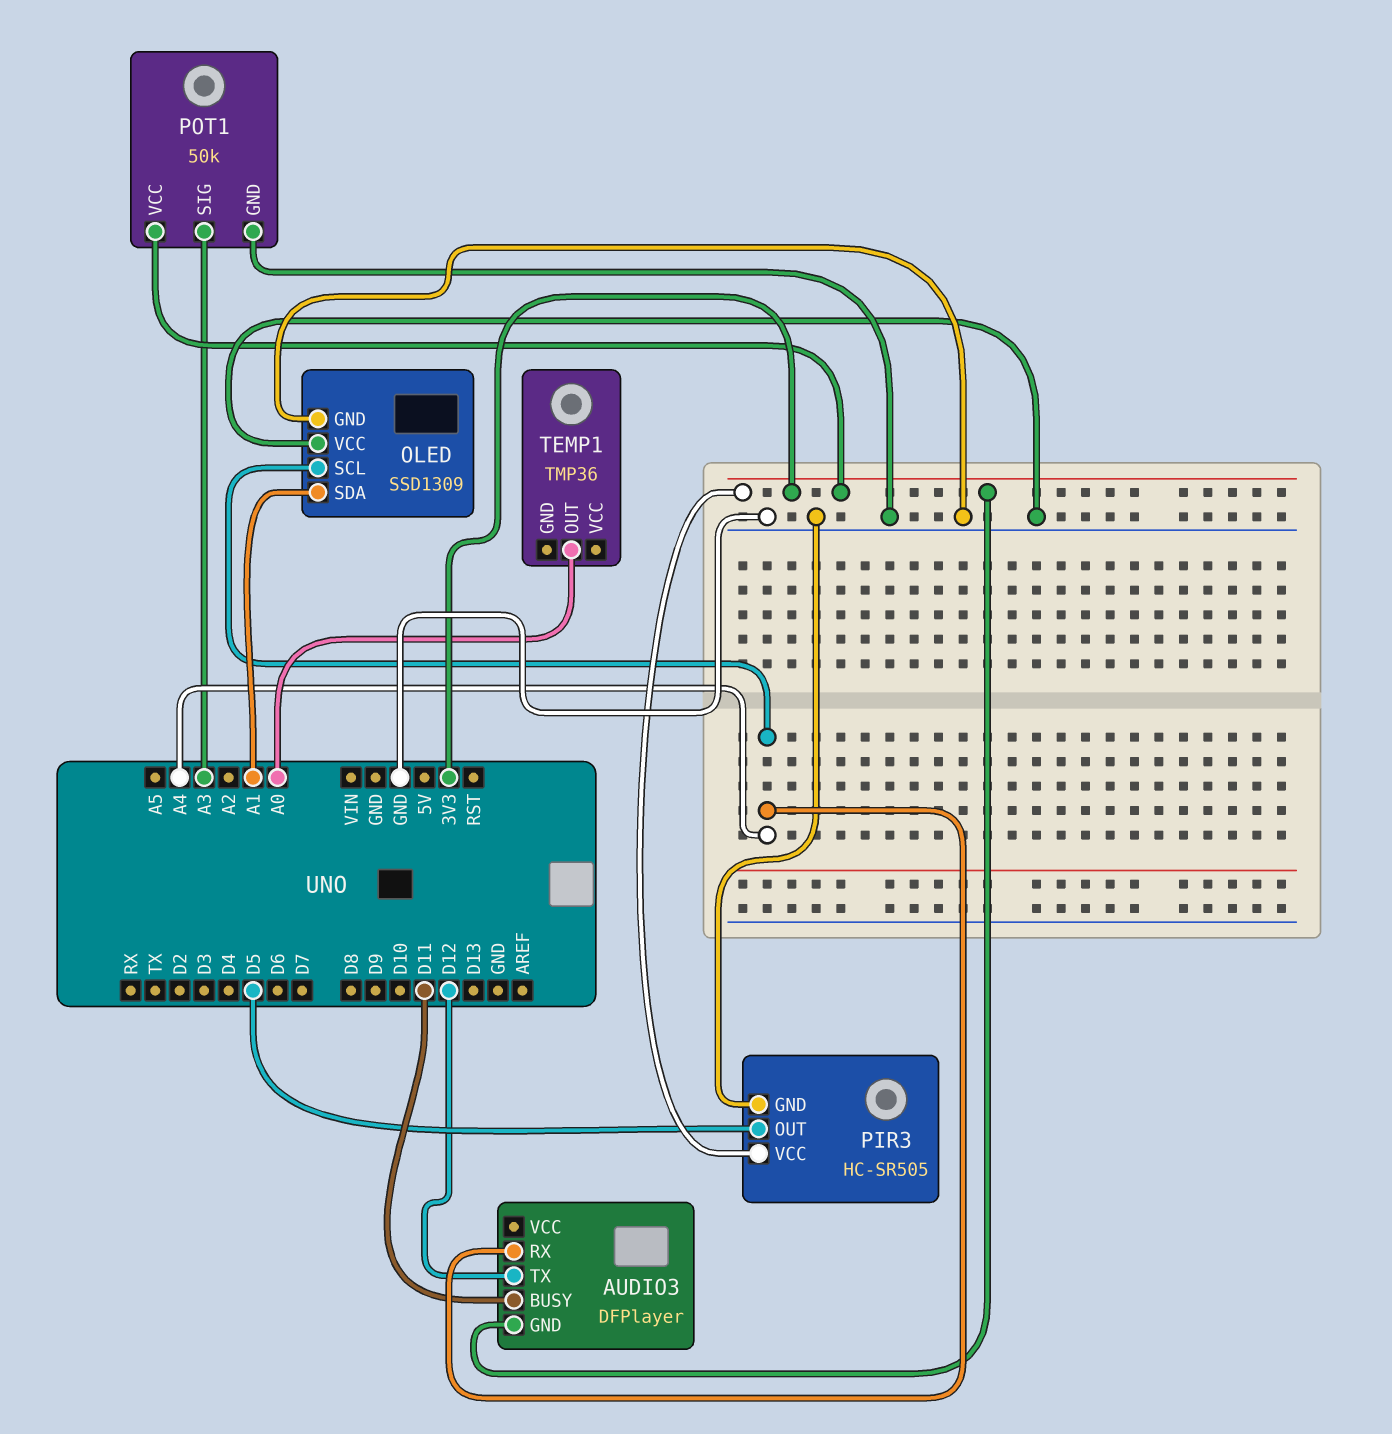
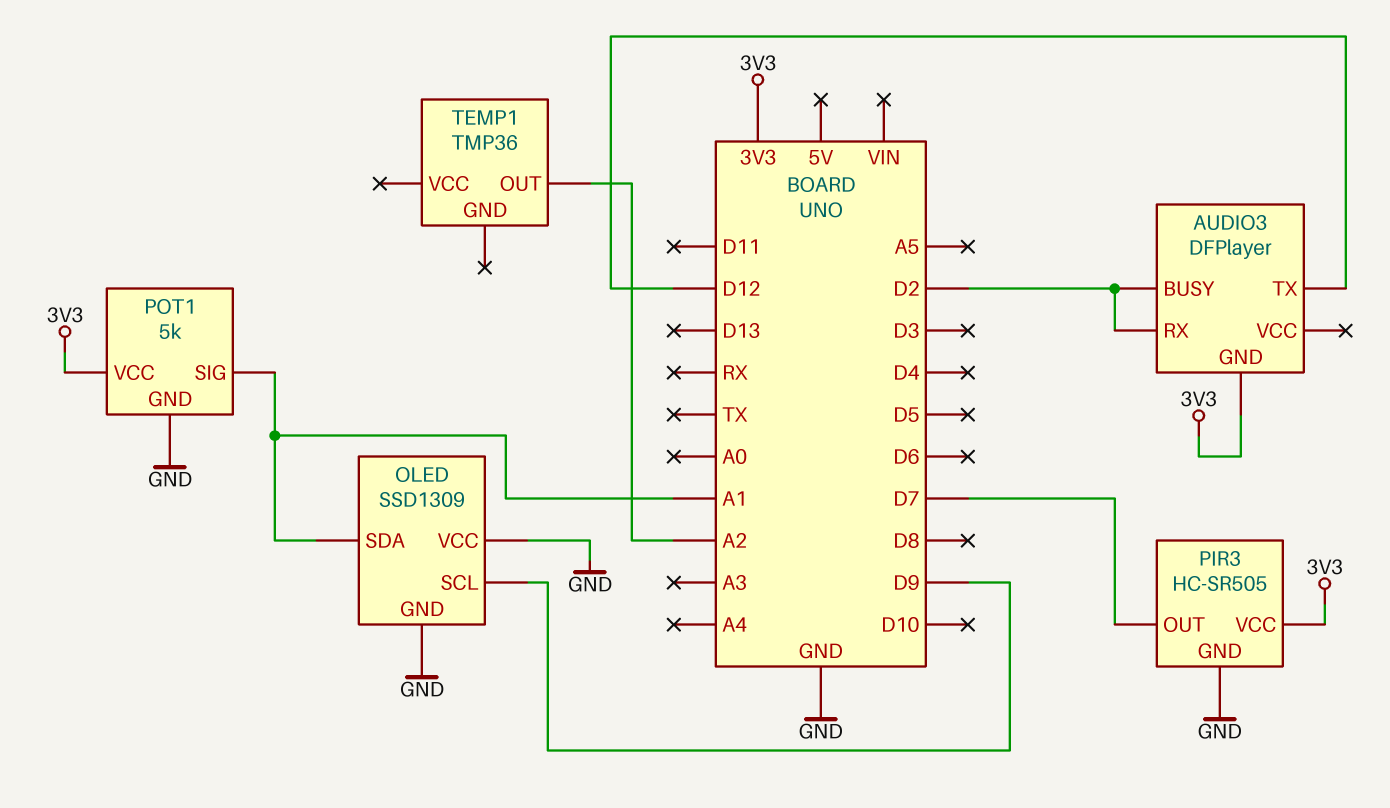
AUDIO3 pin BUSY: D11 -> D2
AUDIO3 pin RX: A4 -> D2
OLED pin SCL: A4 -> D9
PIR3 pin OUT: D5 -> D7
POT1: 50k -> 5k
POT1 pin SIG: A3 -> A1
TEMP1 pin OUT: A0 -> A2

